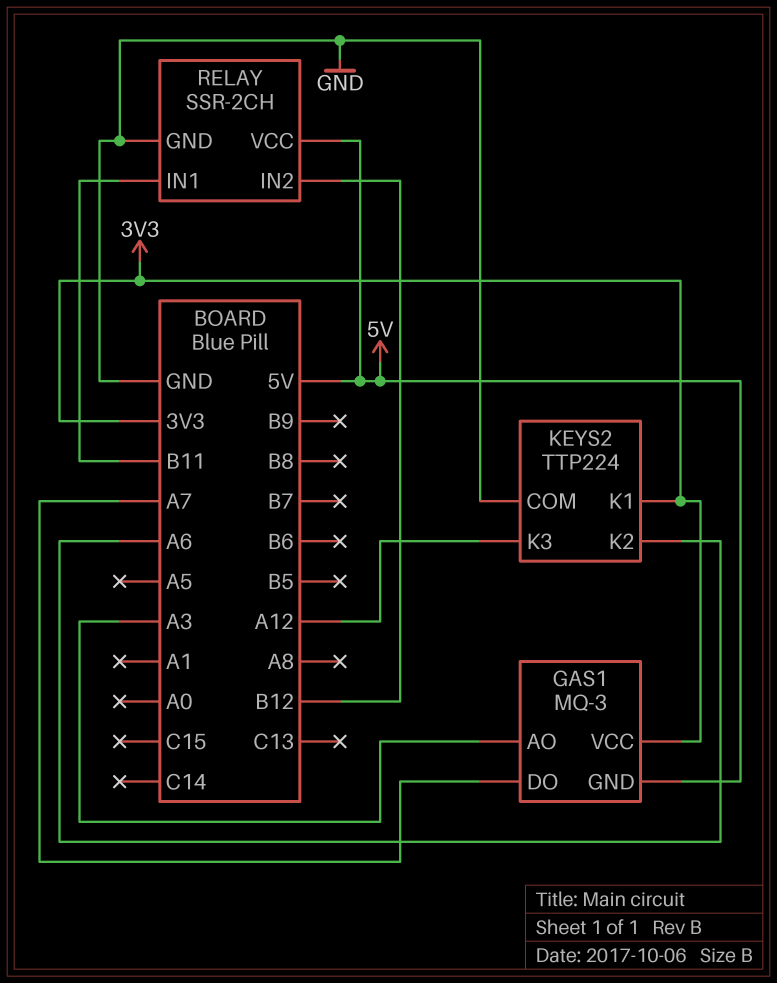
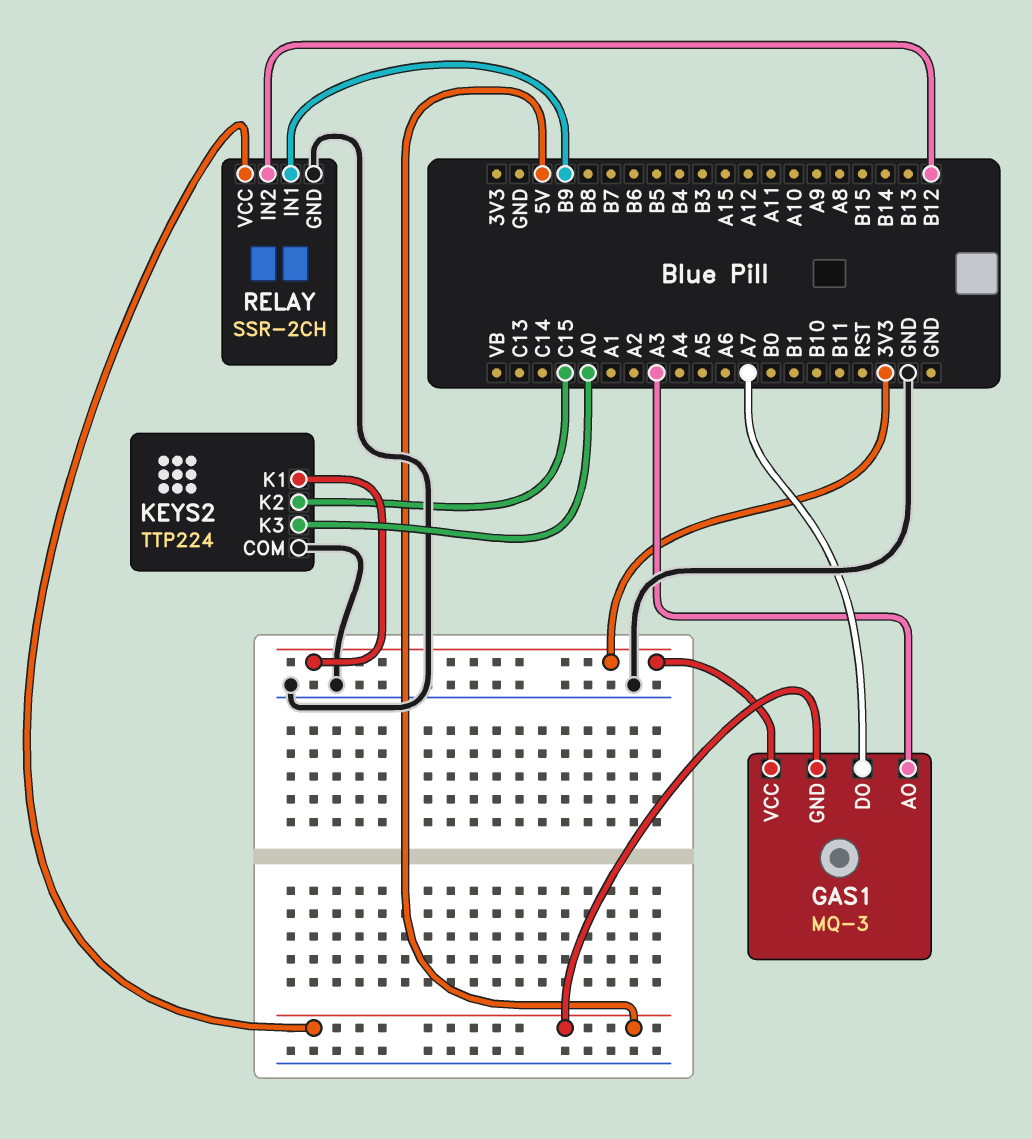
KEYS2 pin K2: A6 -> C15
KEYS2 pin K3: A12 -> A0
RELAY pin IN1: B11 -> B9

